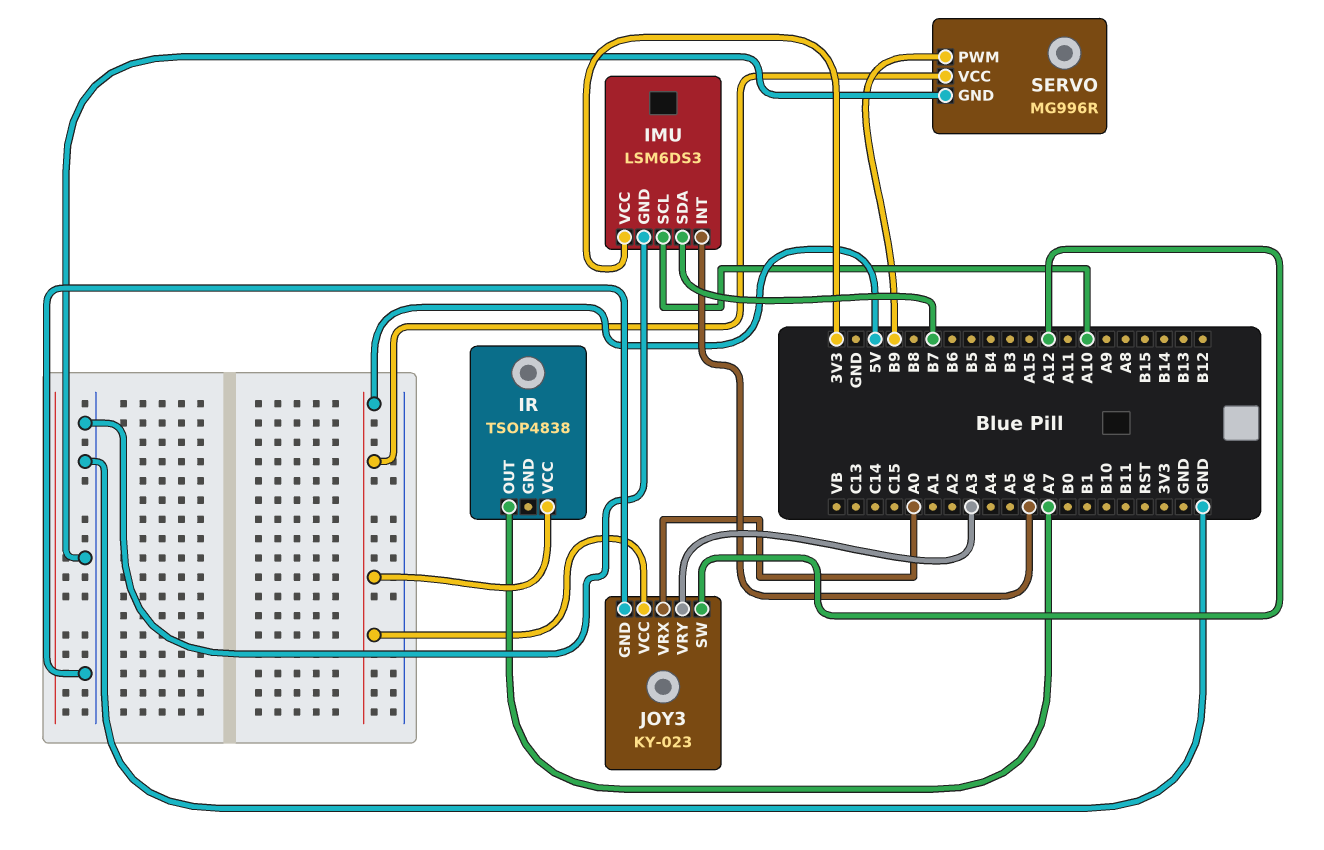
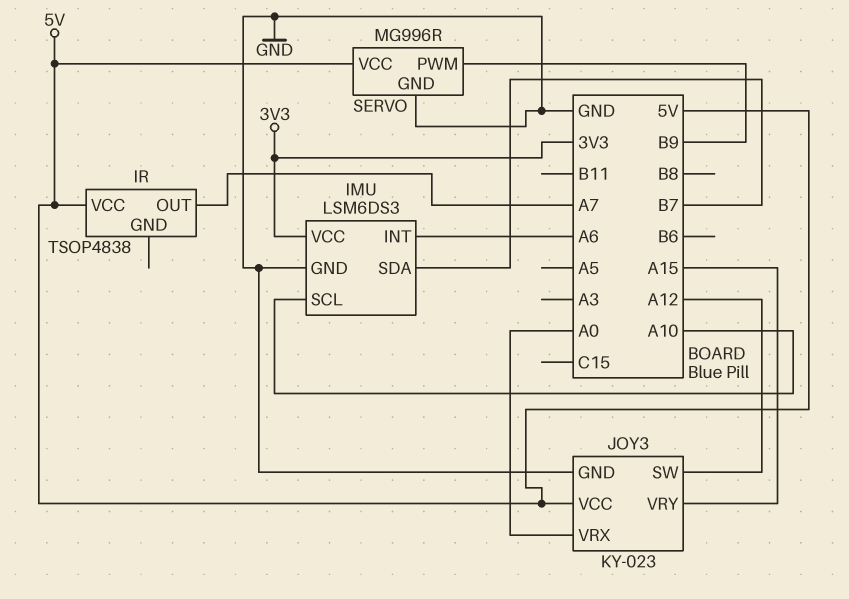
JOY3 pin VRY: A3 -> A15

